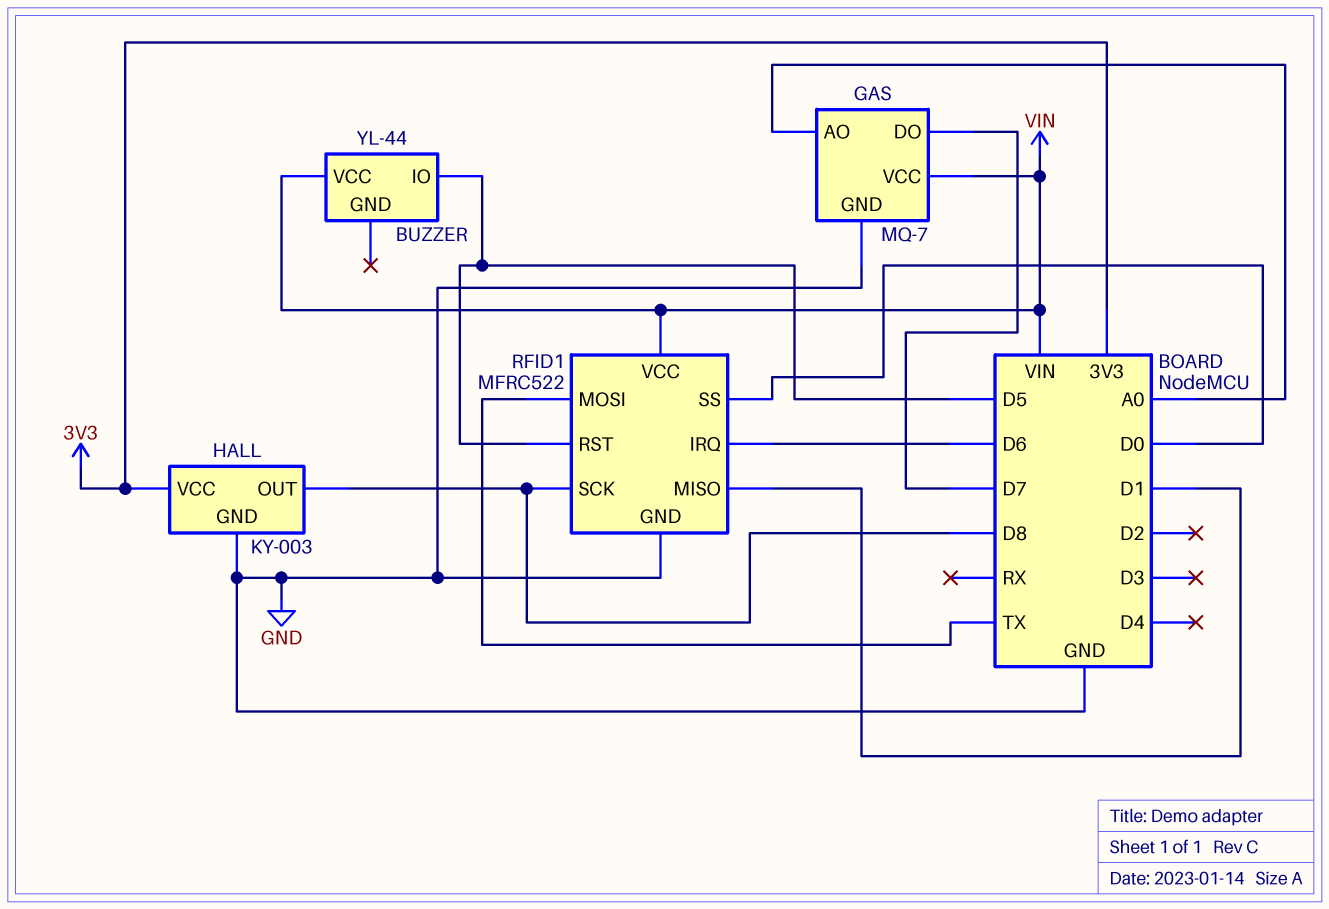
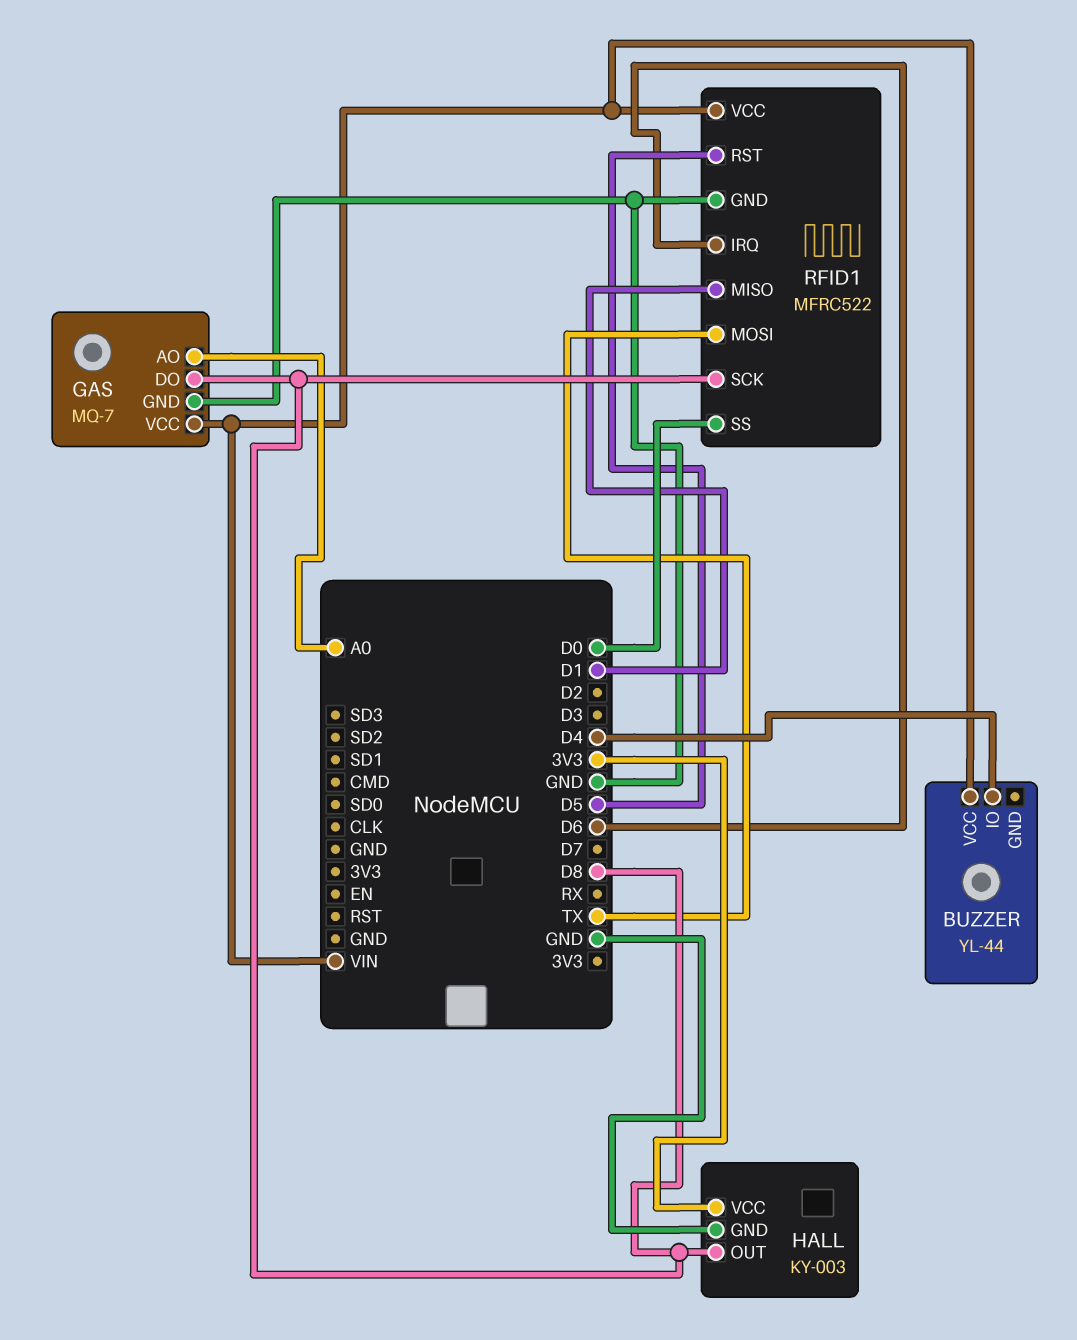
BUZZER pin IO: D5 -> D4
GAS pin DO: D7 -> D8

